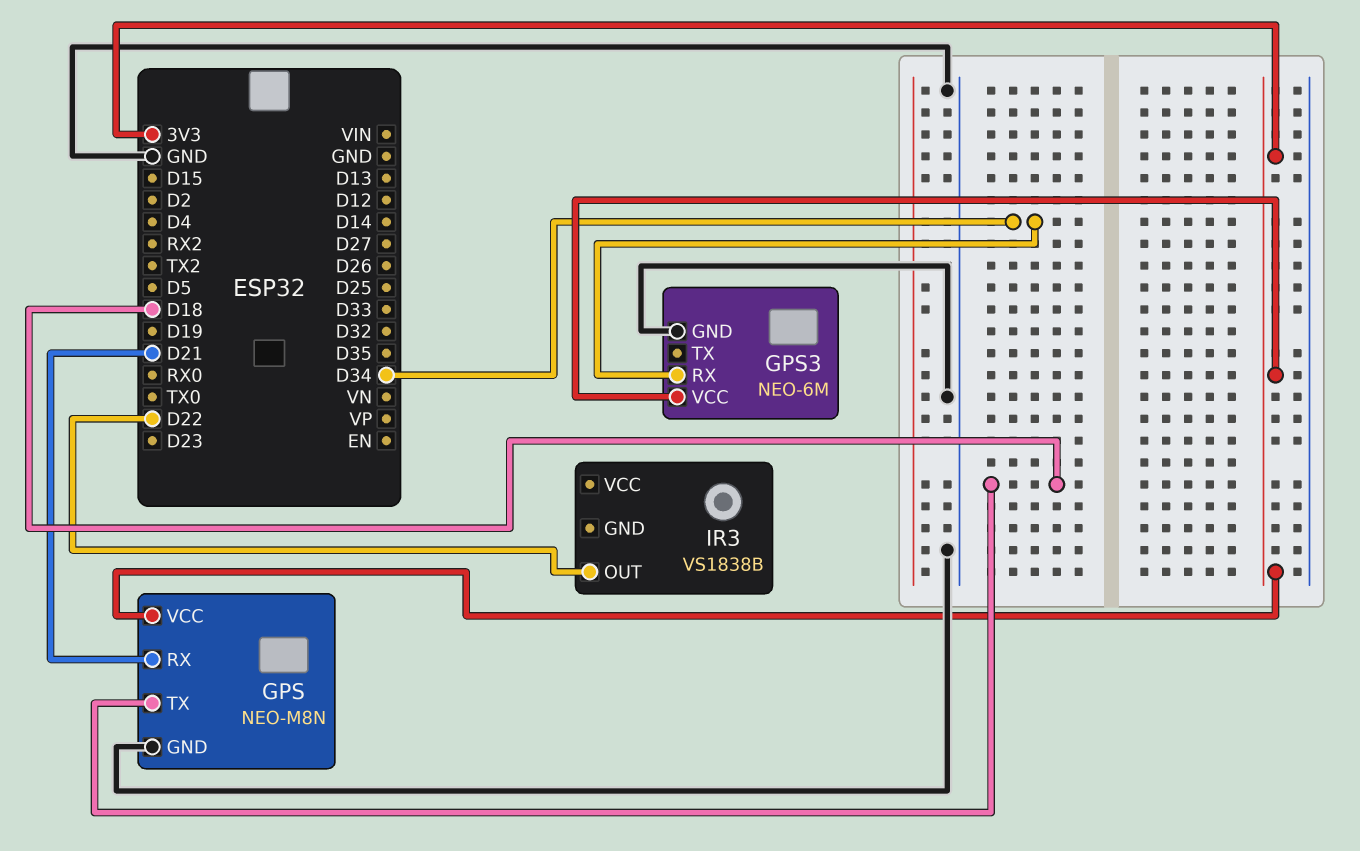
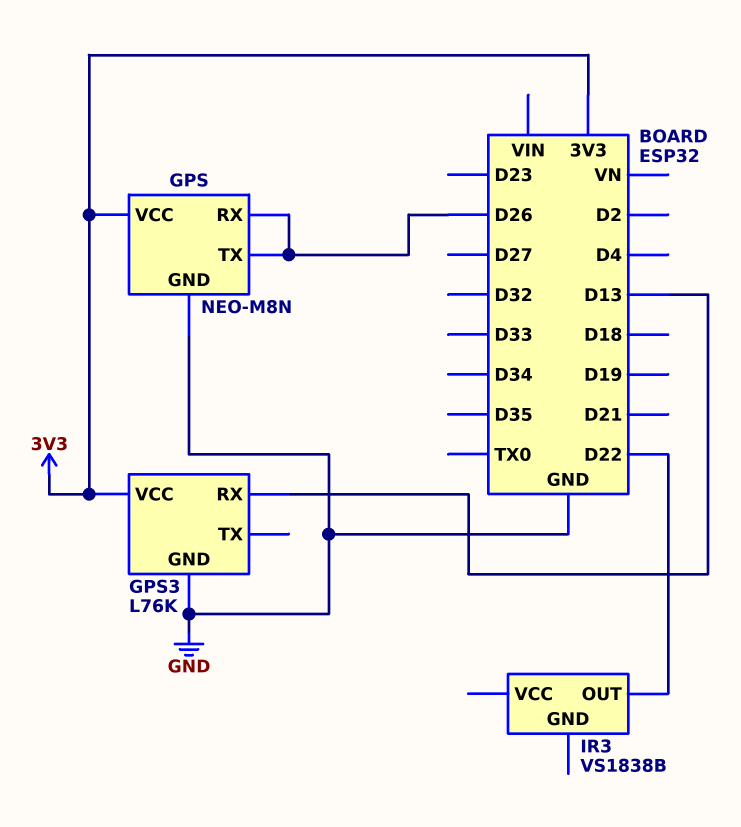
GPS pin RX: D21 -> D26
GPS pin TX: D18 -> D26
GPS3: NEO-6M -> L76K
GPS3 pin RX: D34 -> D13

